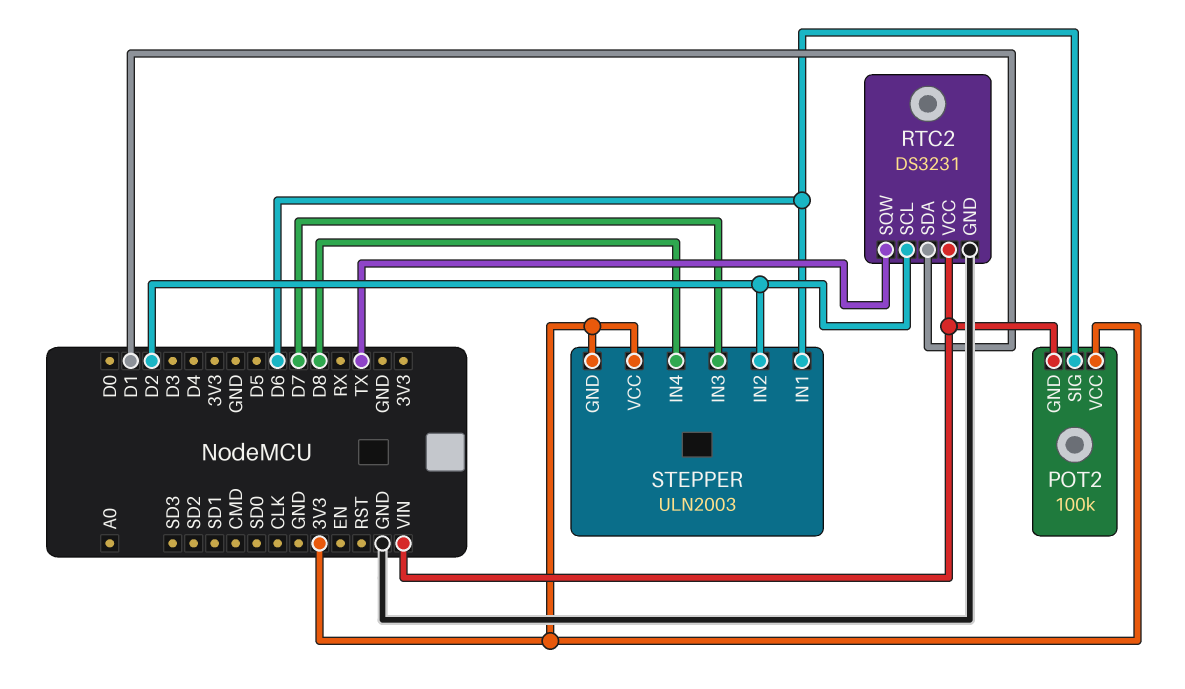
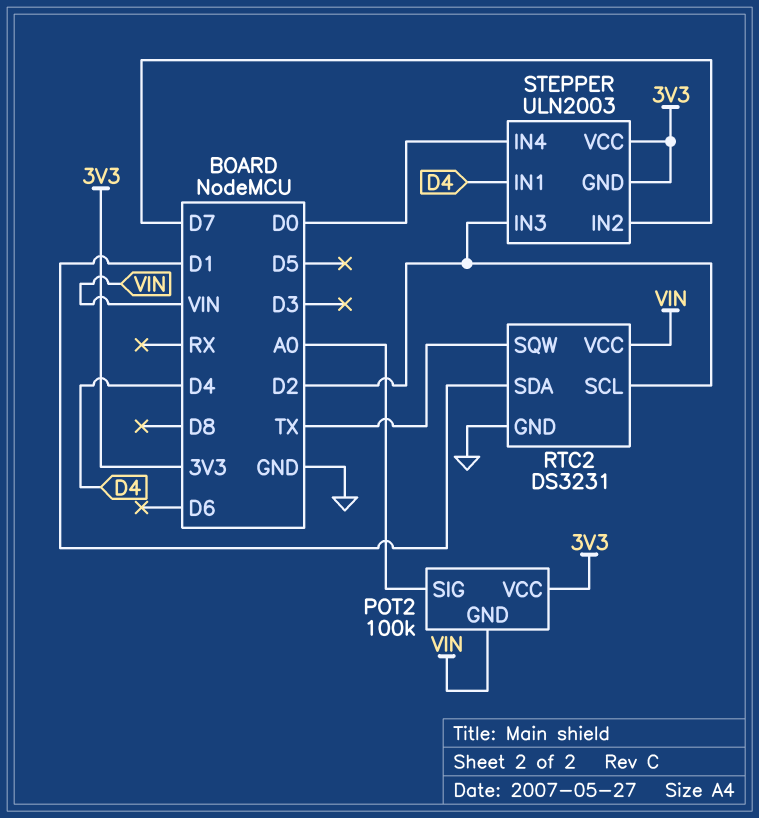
POT2 pin SIG: D6 -> A0
STEPPER pin IN1: D6 -> D4
STEPPER pin IN2: D2 -> D7
STEPPER pin IN3: D7 -> D2
STEPPER pin IN4: D8 -> D0

